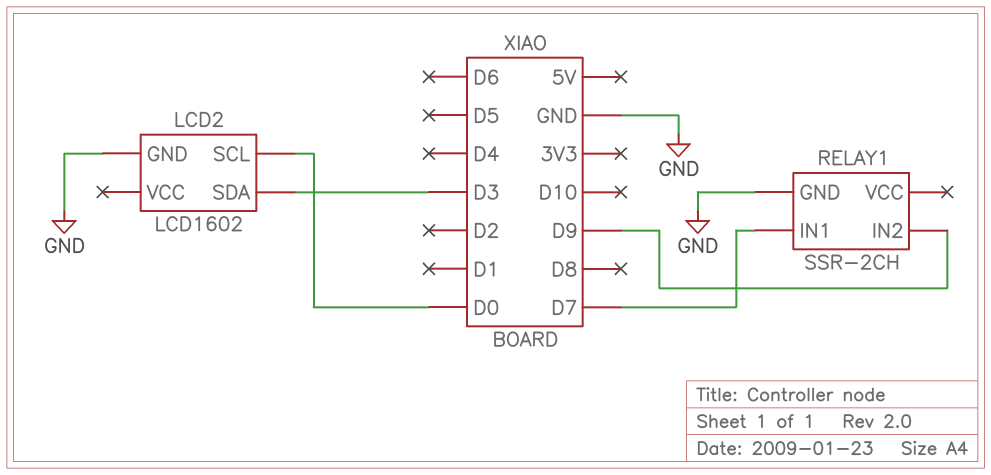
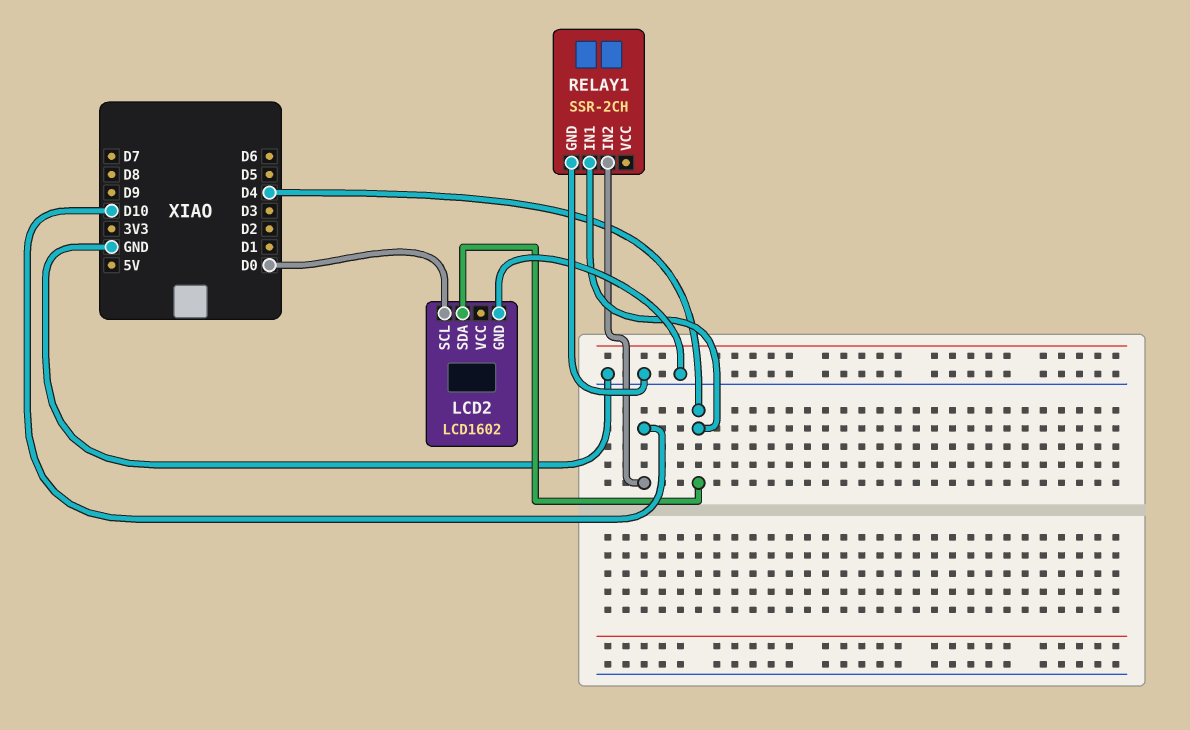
LCD2 pin SDA: D3 -> D4
RELAY1 pin IN1: D7 -> D4
RELAY1 pin IN2: D9 -> D10

